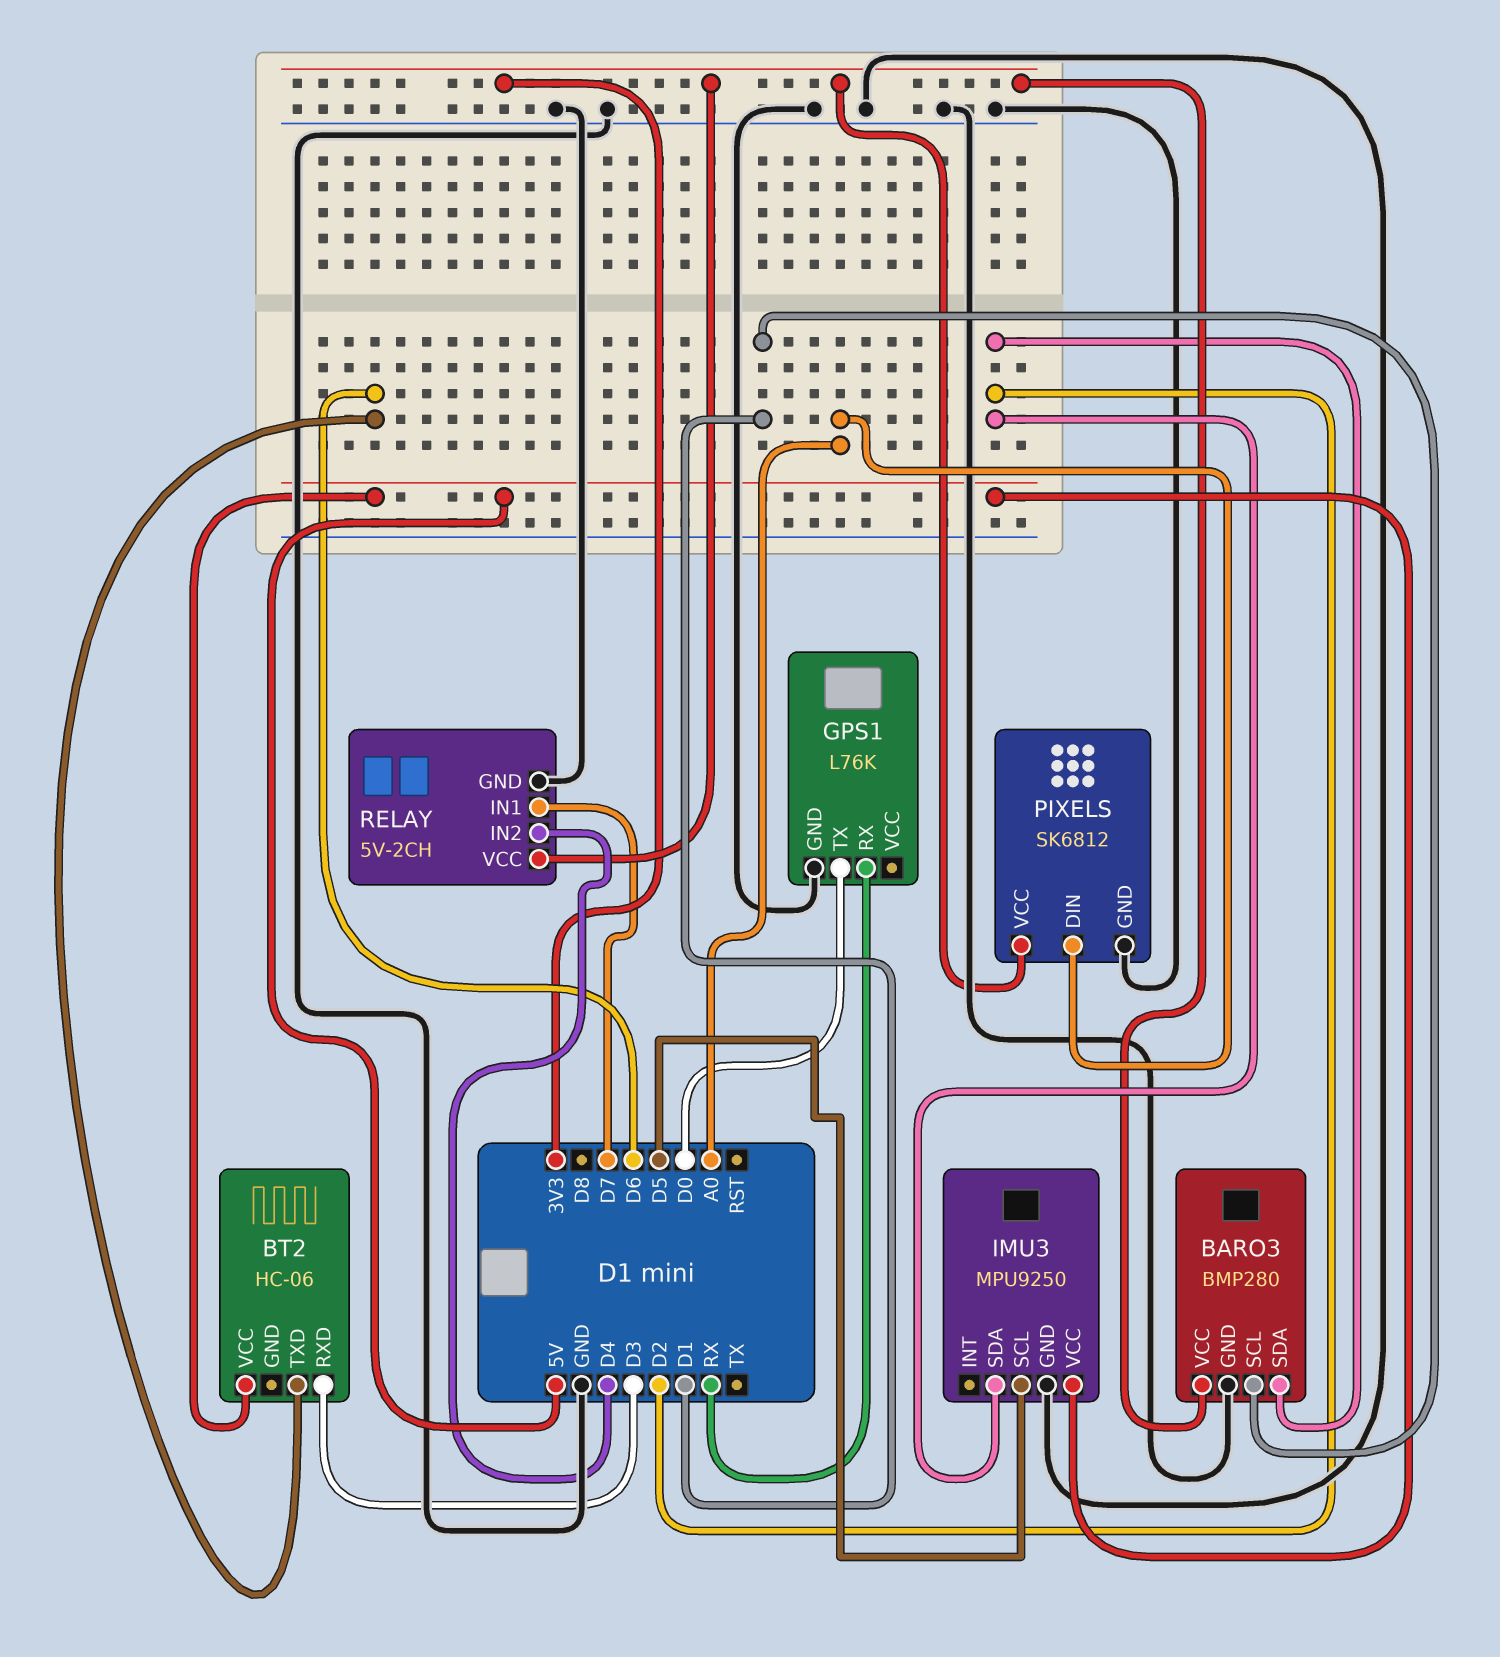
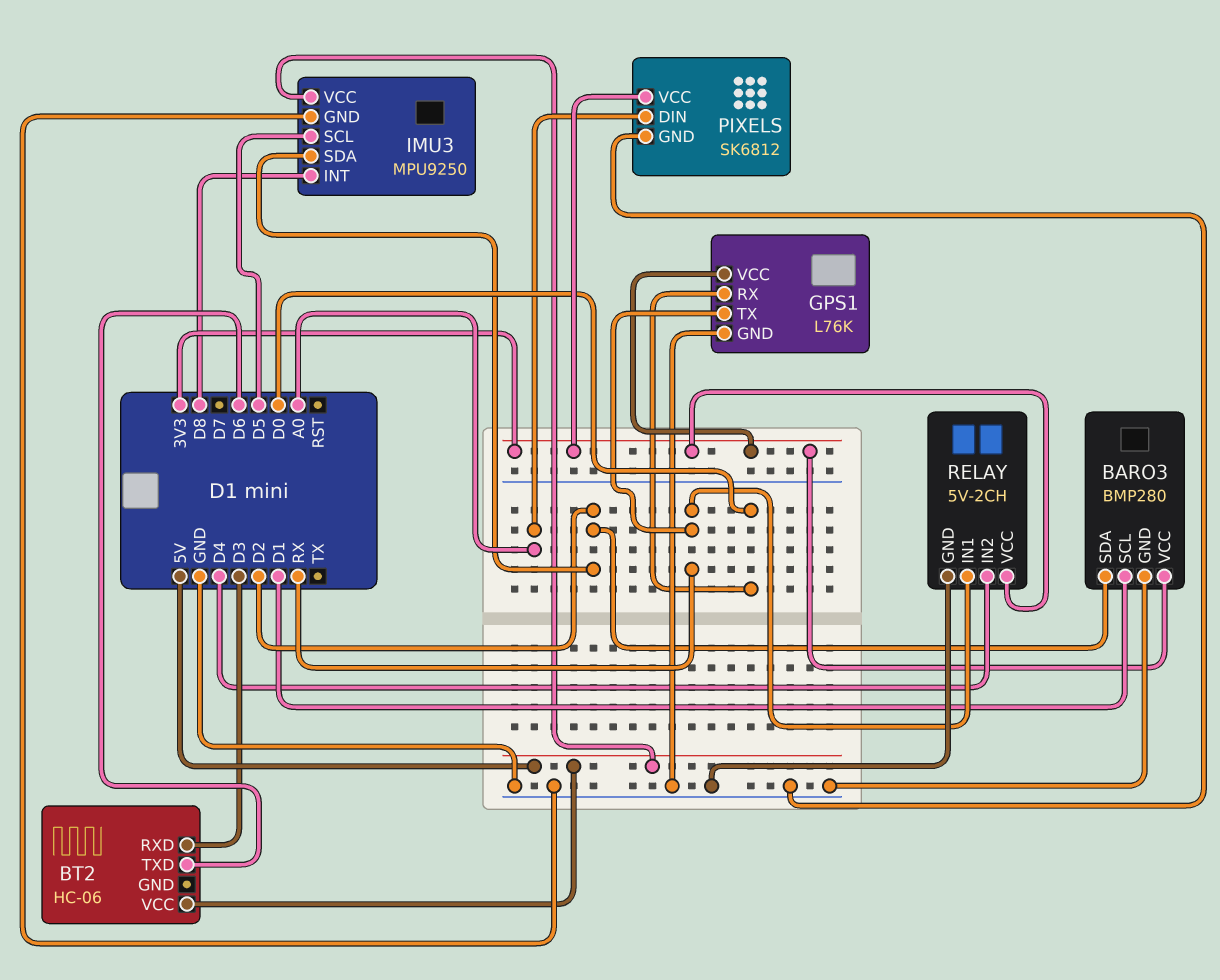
GPS1 pin RX: RX -> D0
GPS1 pin TX: D0 -> RX
GPS1 pin VCC: none -> 3V3
IMU3 pin INT: none -> D8
RELAY pin IN1: D7 -> RX

